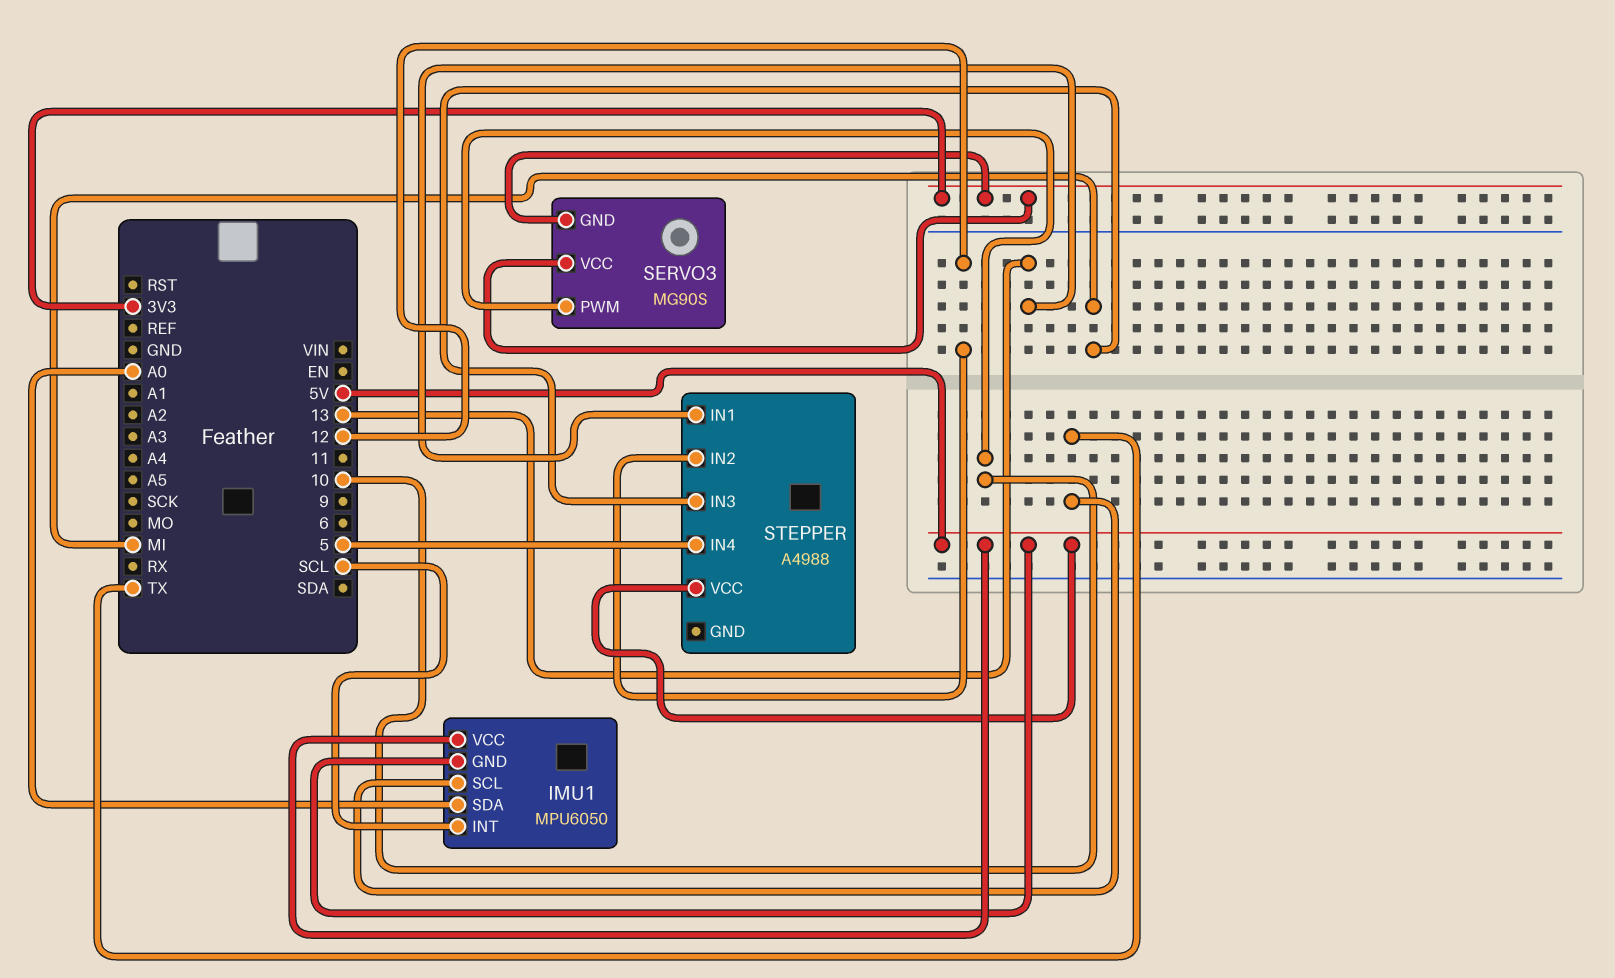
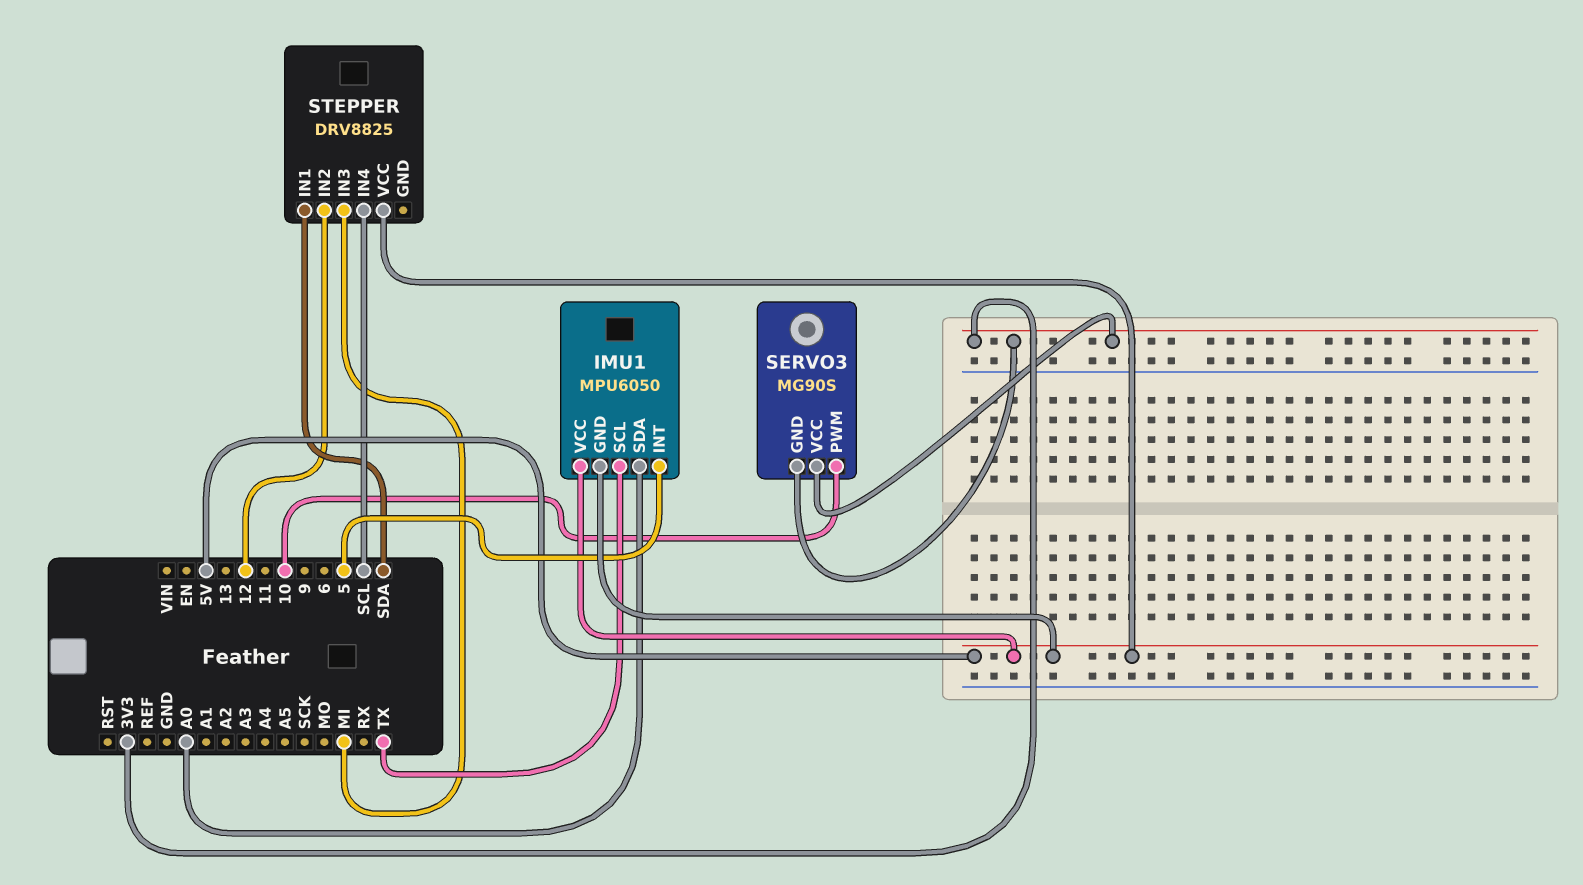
IMU1 pin INT: SCL -> 5
STEPPER: A4988 -> DRV8825
STEPPER pin IN1: 13 -> SDA
STEPPER pin IN4: 5 -> SCL

